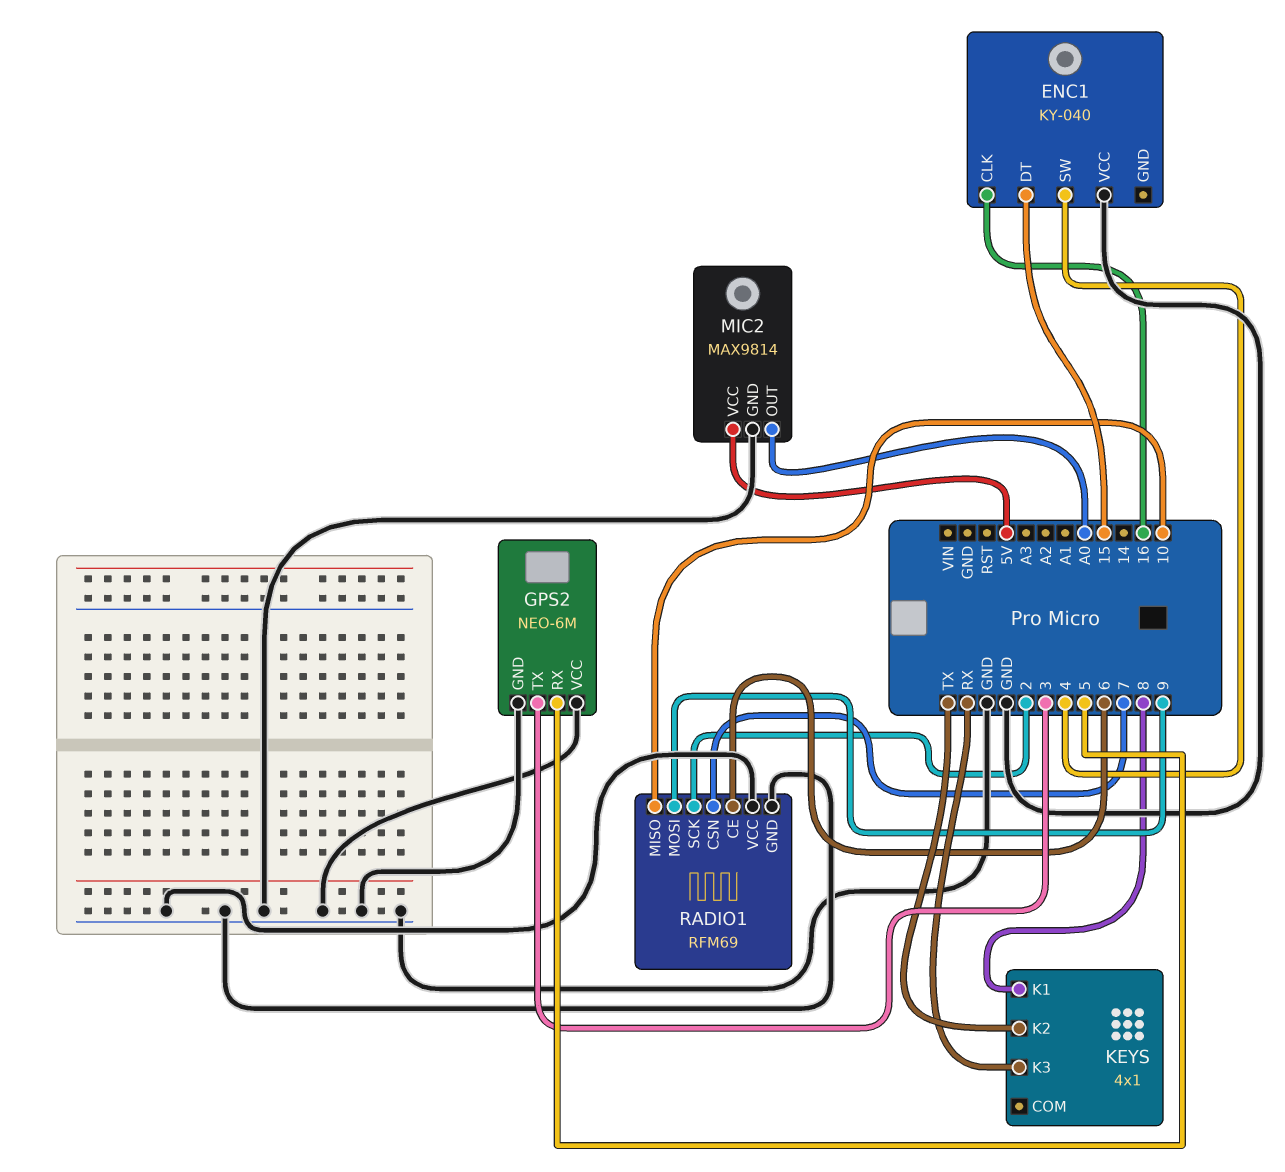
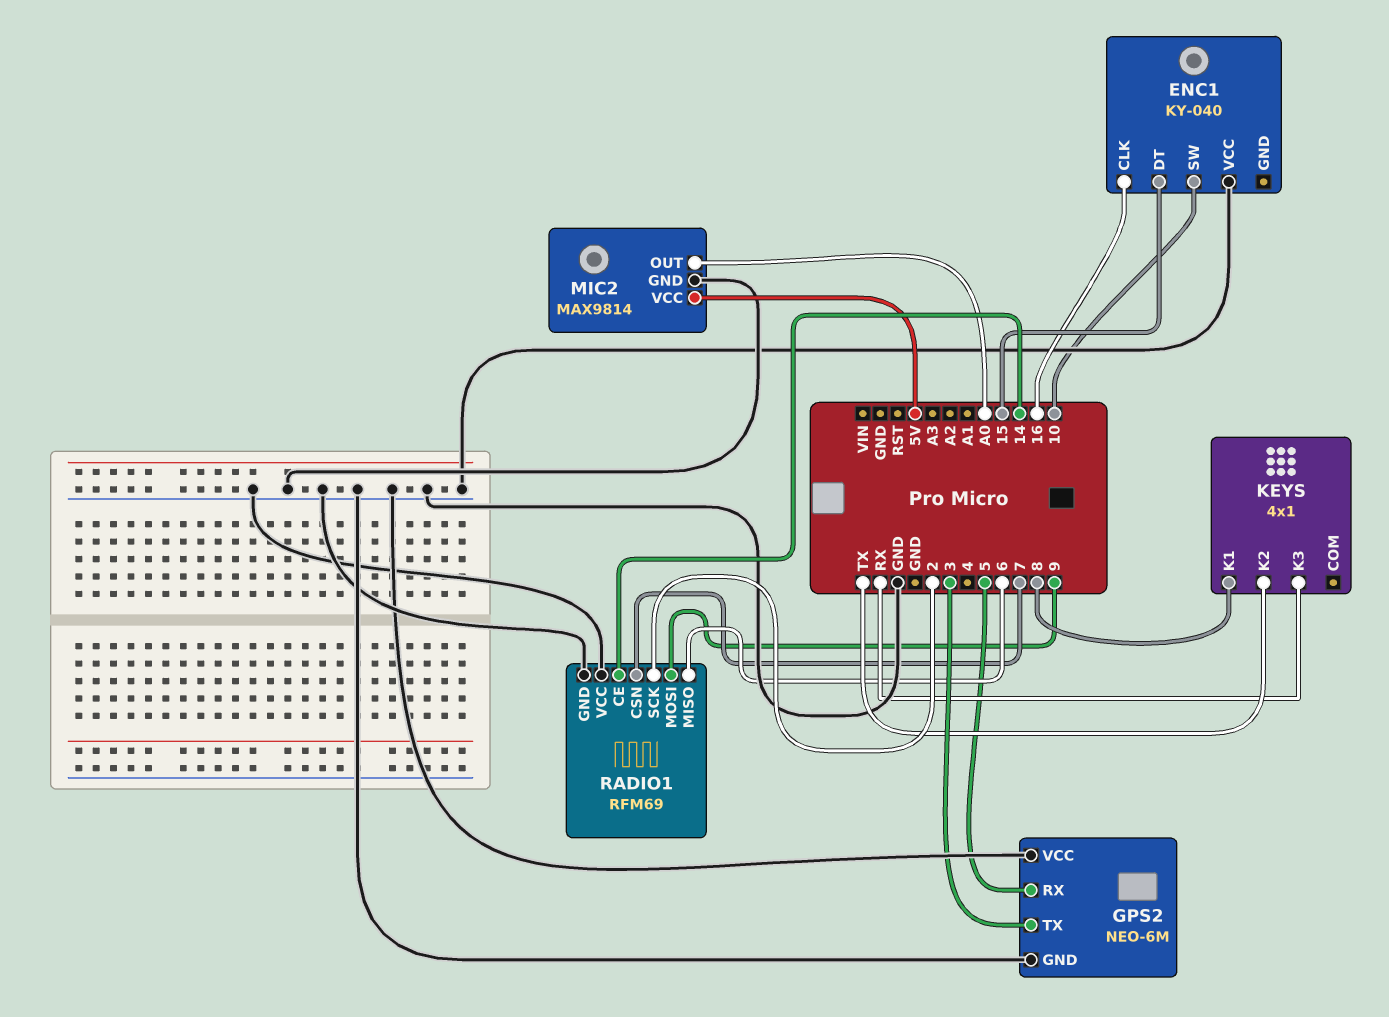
ENC1 pin SW: 4 -> 10
RADIO1 pin CE: 6 -> 14
RADIO1 pin MISO: 10 -> 6

